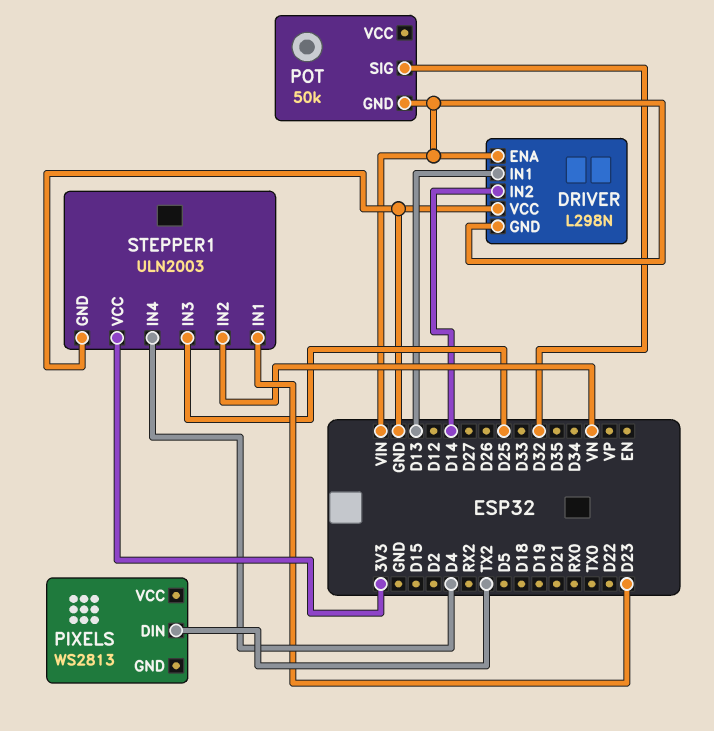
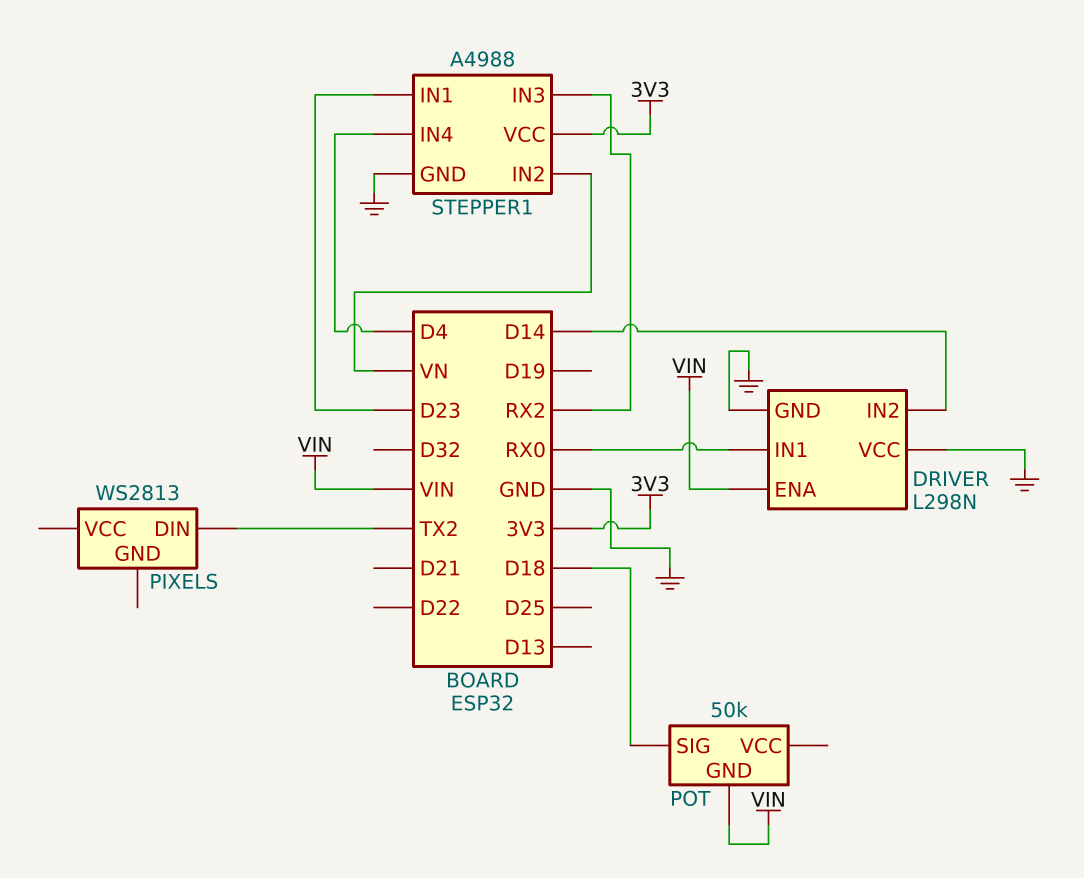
DRIVER pin GND: VIN -> GND
DRIVER pin IN1: D13 -> RX0
POT pin SIG: D32 -> D18
STEPPER1: ULN2003 -> A4988
STEPPER1 pin IN3: D25 -> RX2

